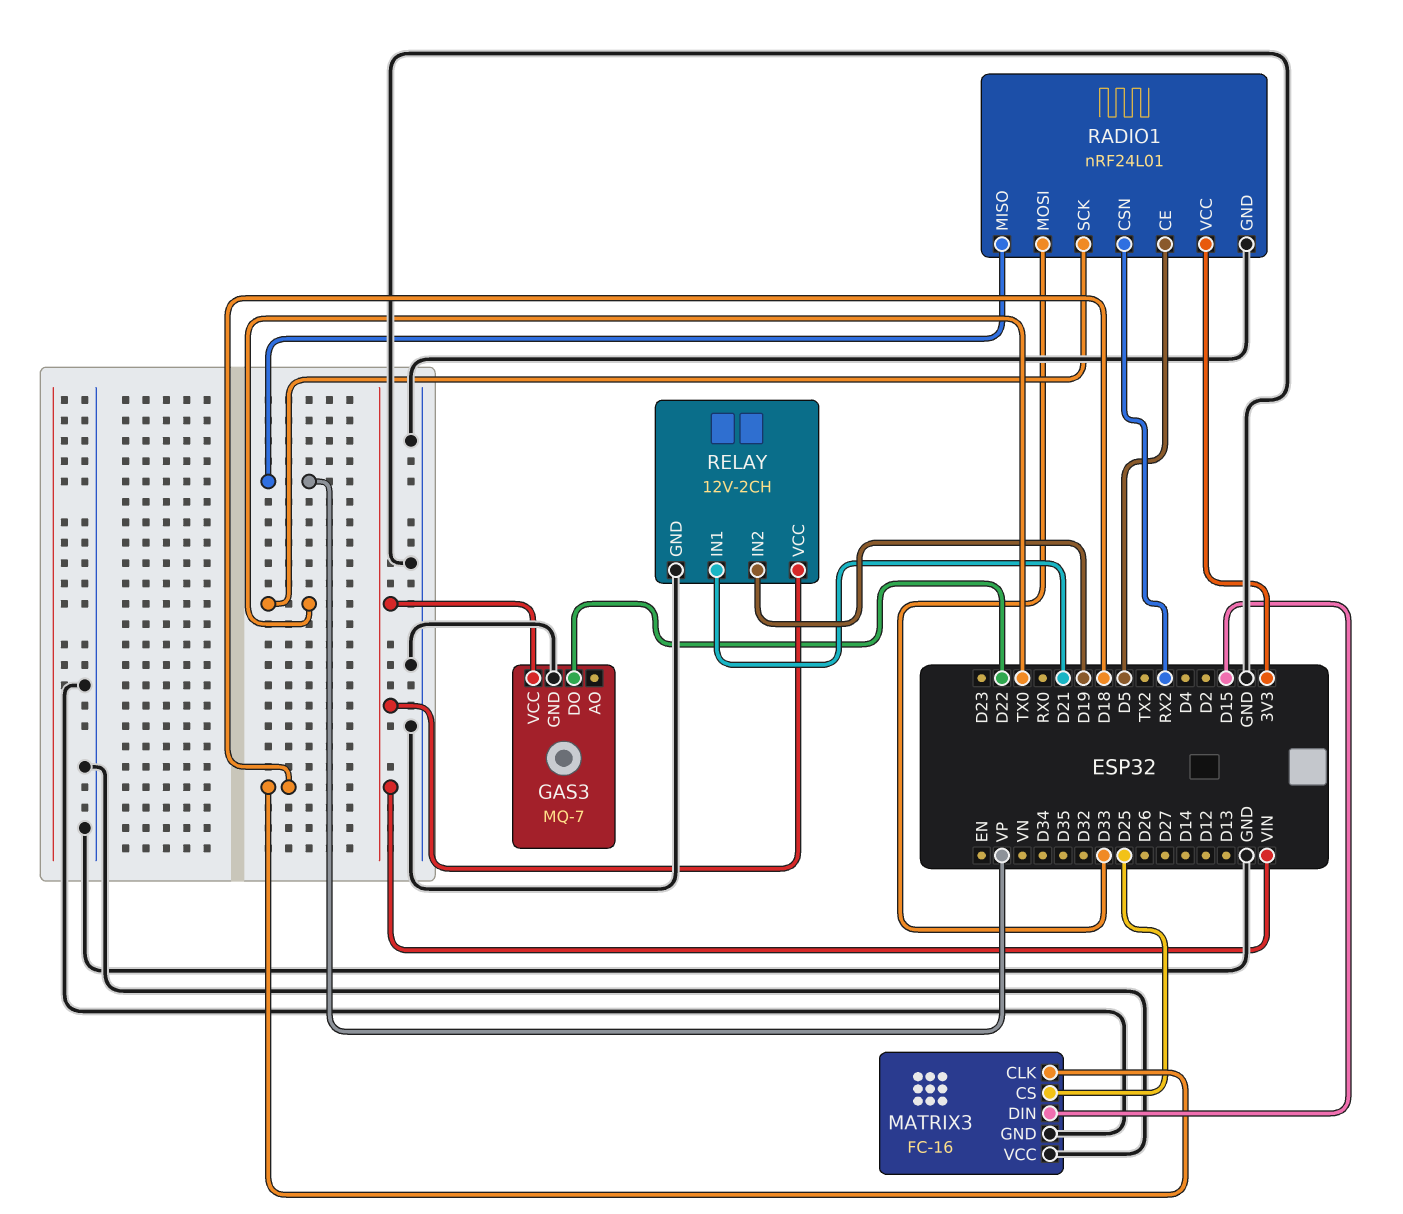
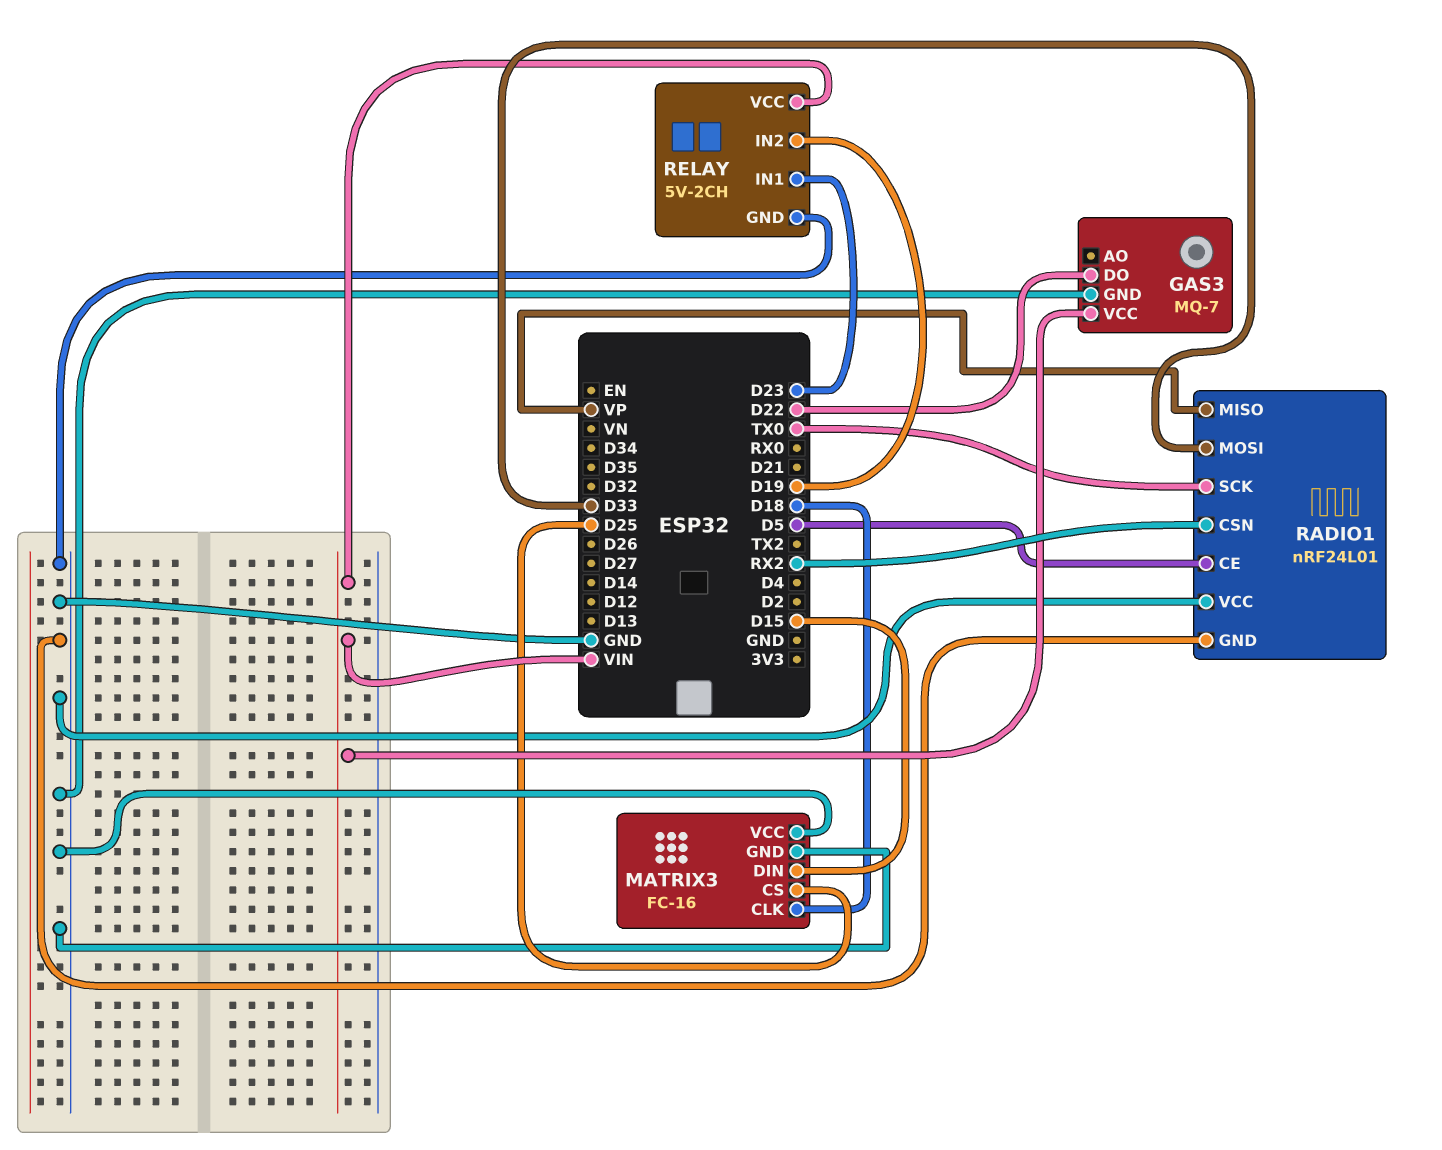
RADIO1 pin VCC: 3V3 -> GND
RELAY: 12V-2CH -> 5V-2CH
RELAY pin IN1: D21 -> D23

